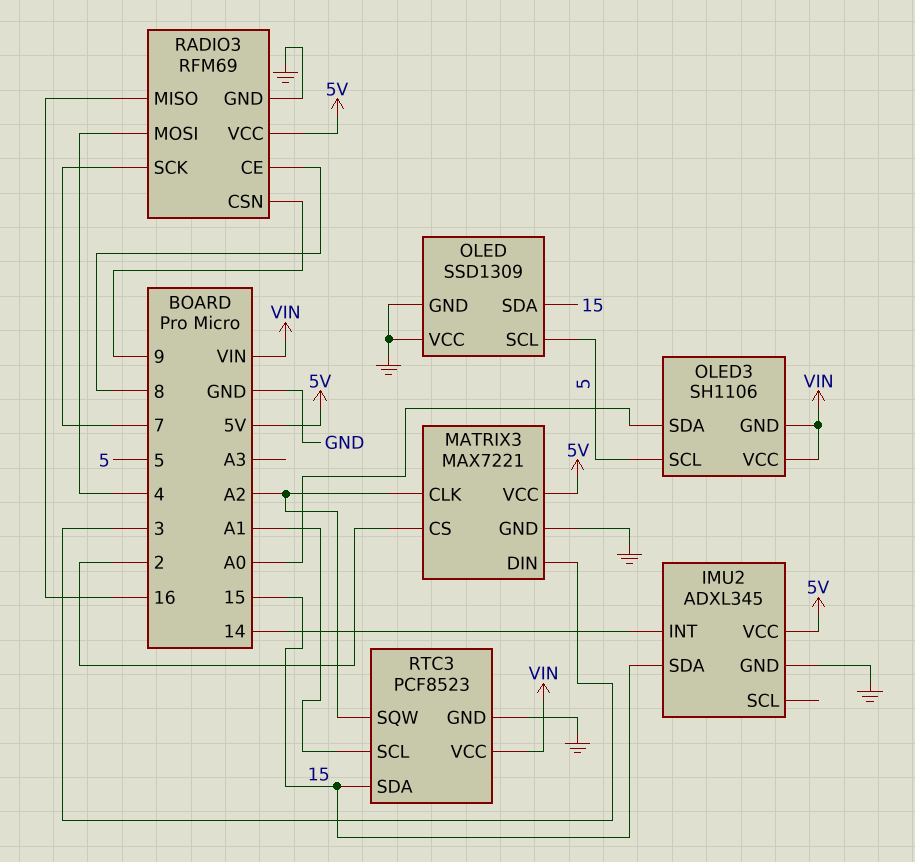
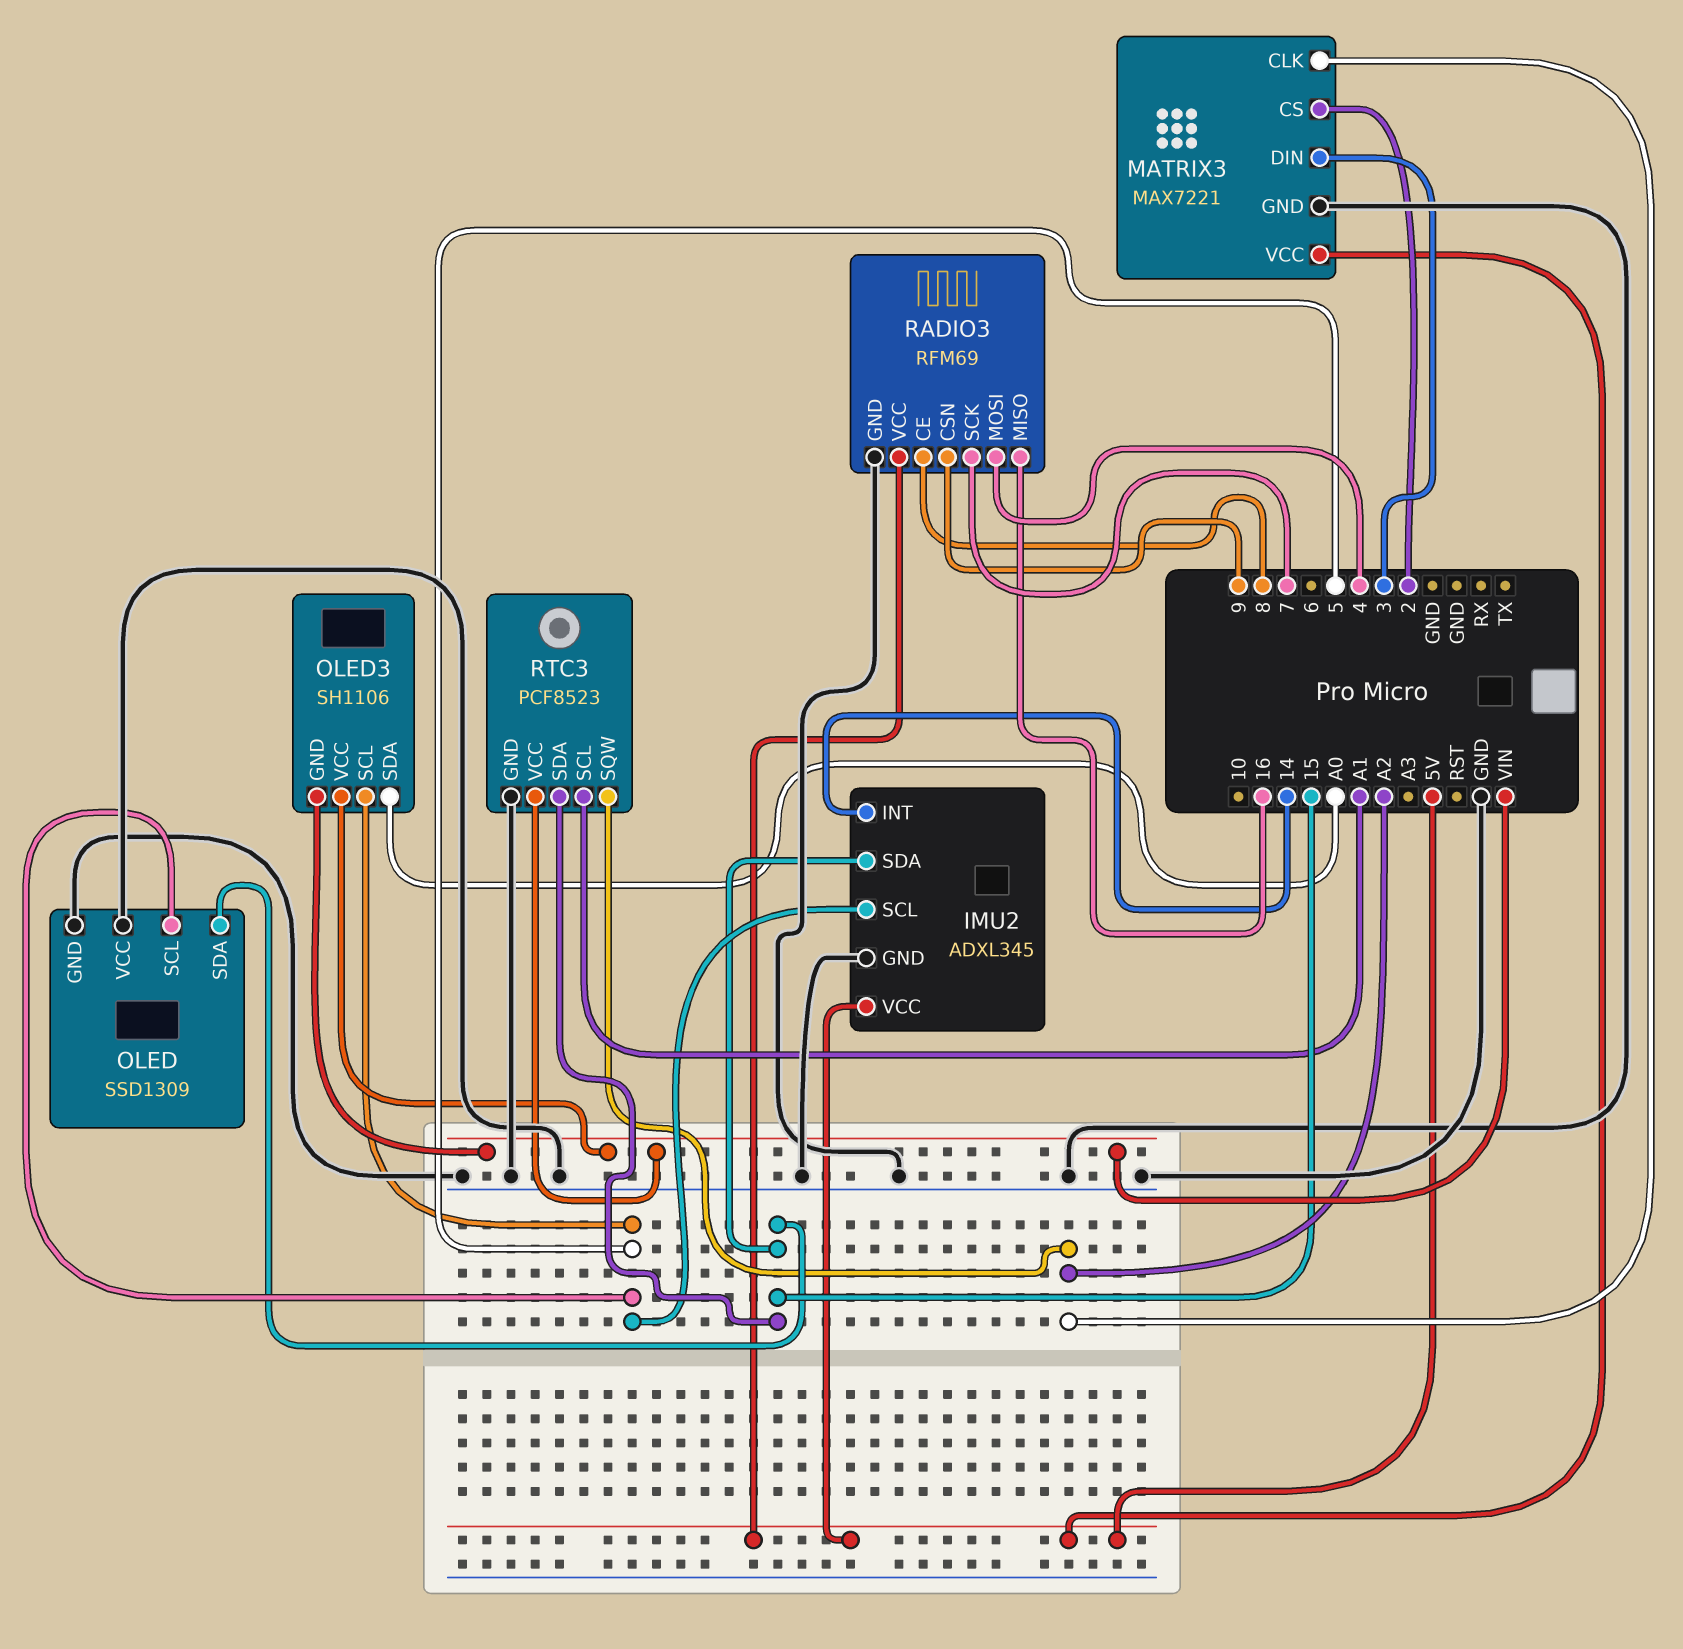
IMU2 pin SCL: none -> 5

